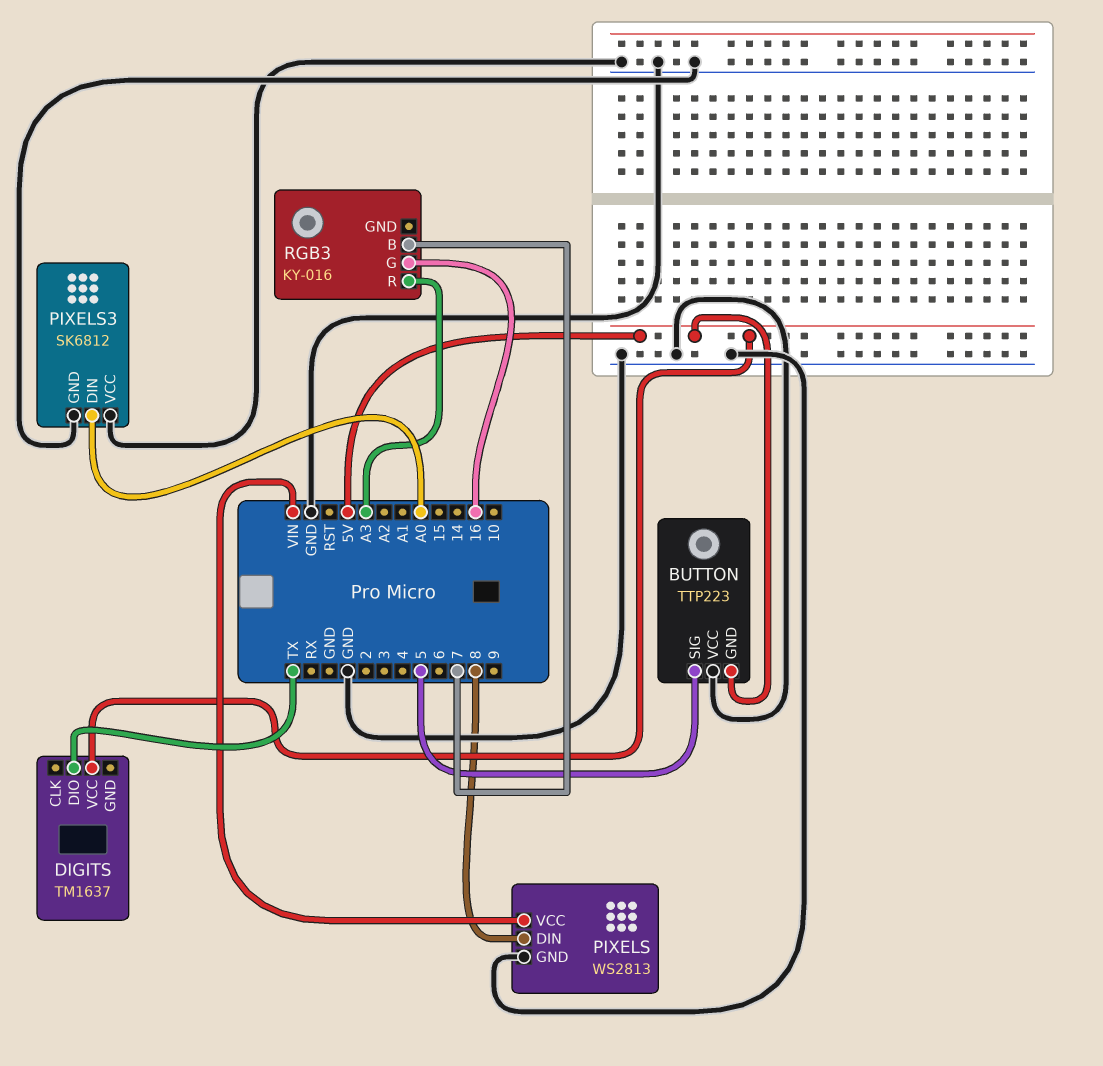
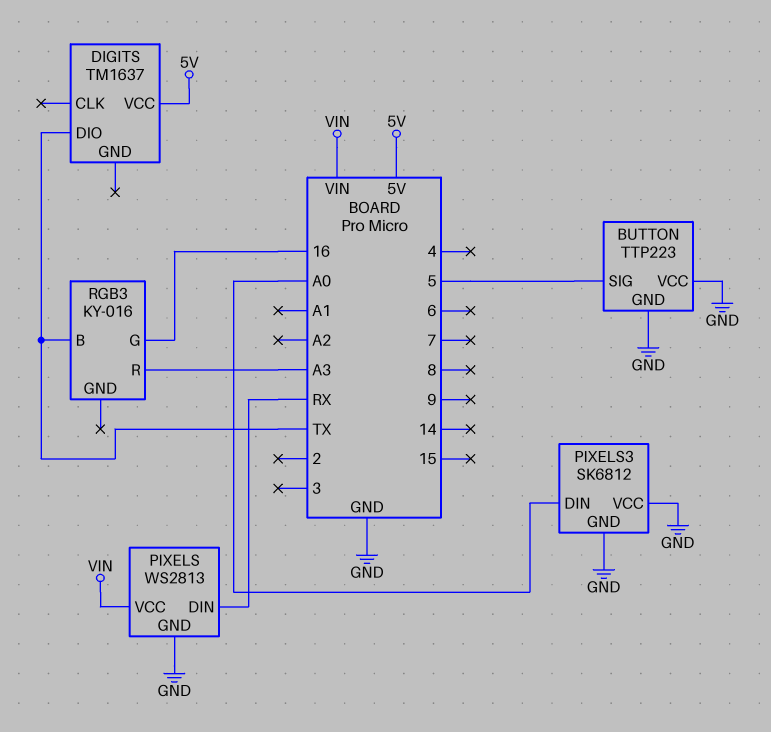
BUTTON pin GND: 5V -> GND
PIXELS pin DIN: 8 -> RX
RGB3 pin B: 7 -> TX

